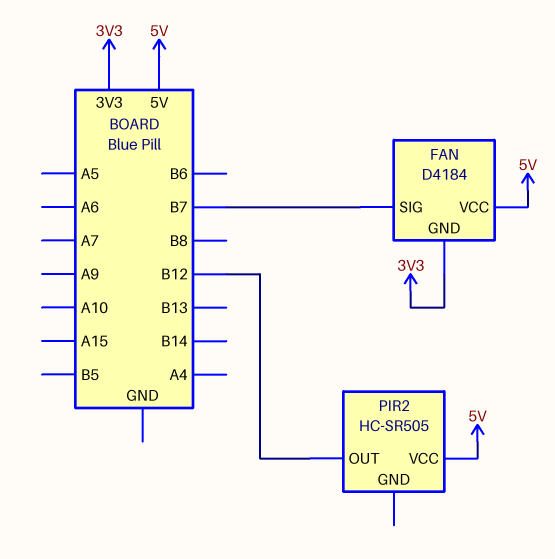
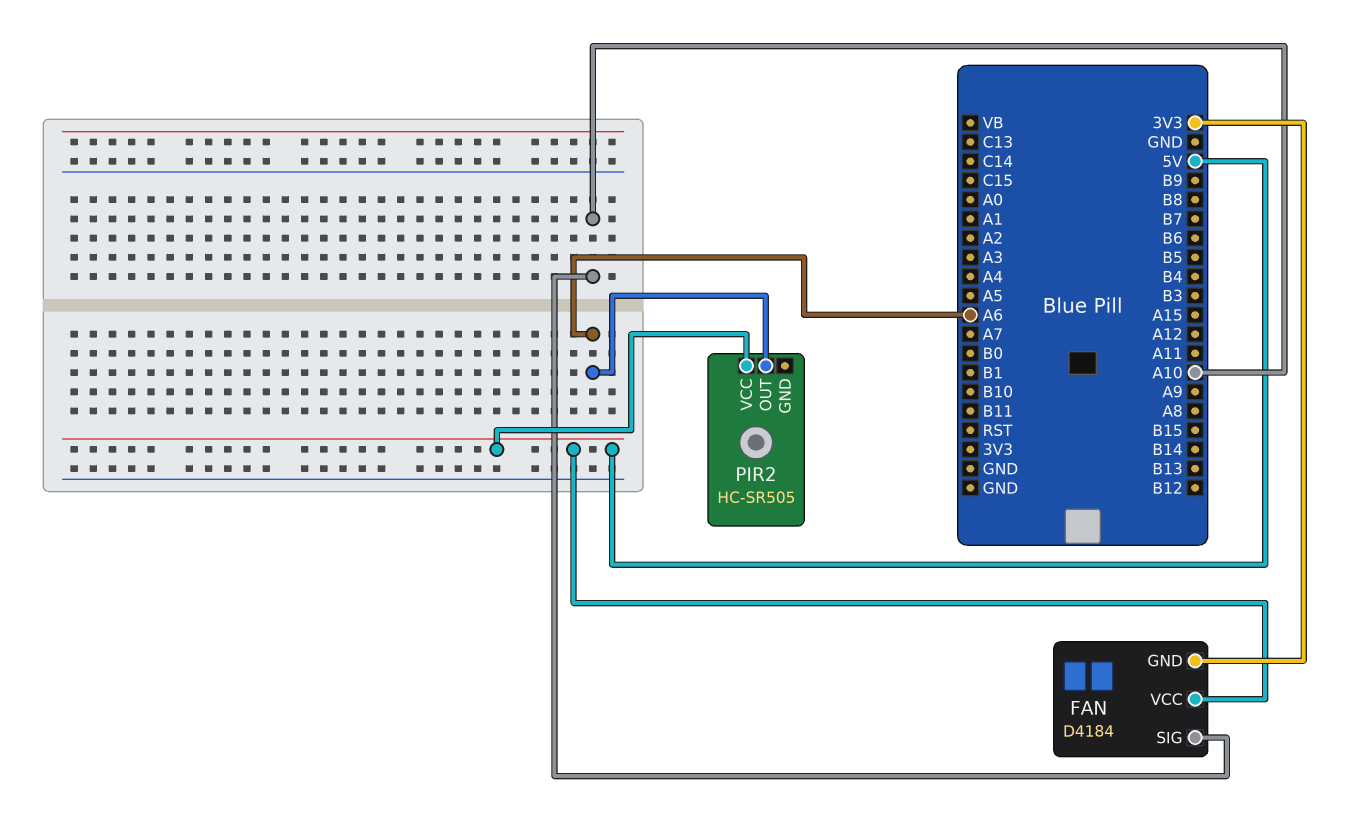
FAN pin SIG: B7 -> A10
PIR2 pin OUT: B12 -> A6

